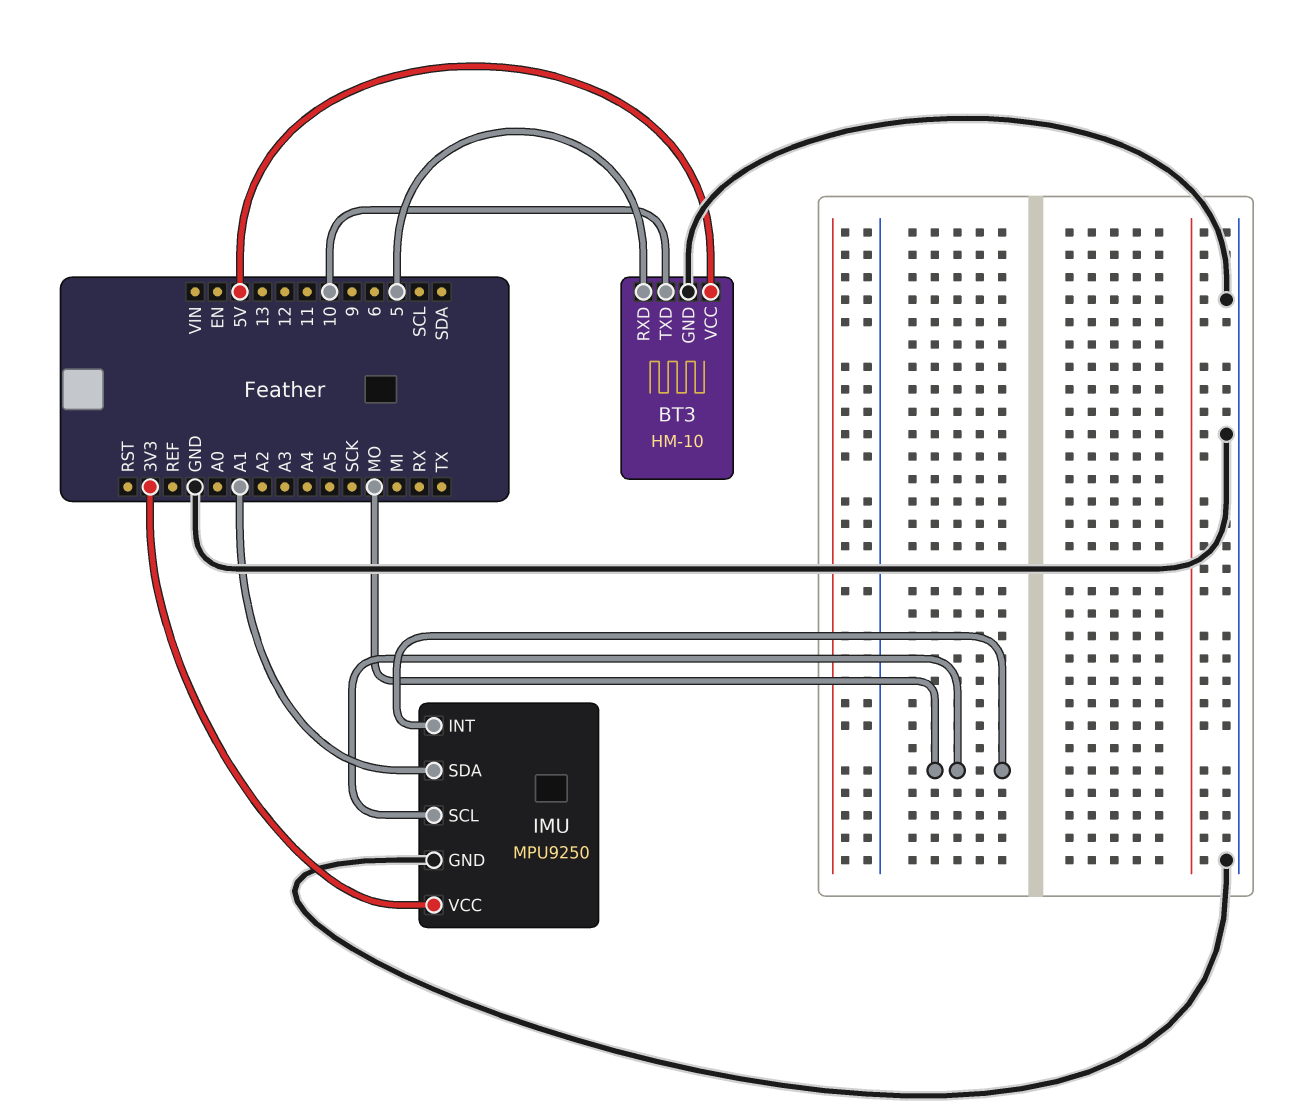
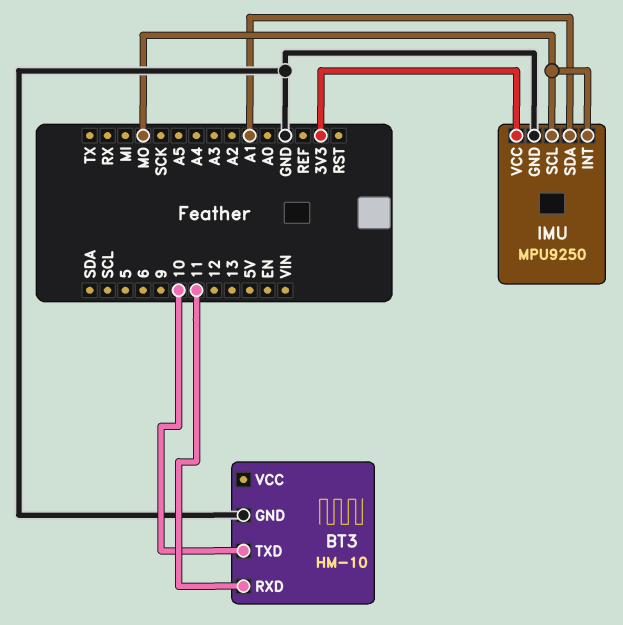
BT3 pin RXD: 5 -> 11
BT3 pin VCC: 5V -> none

